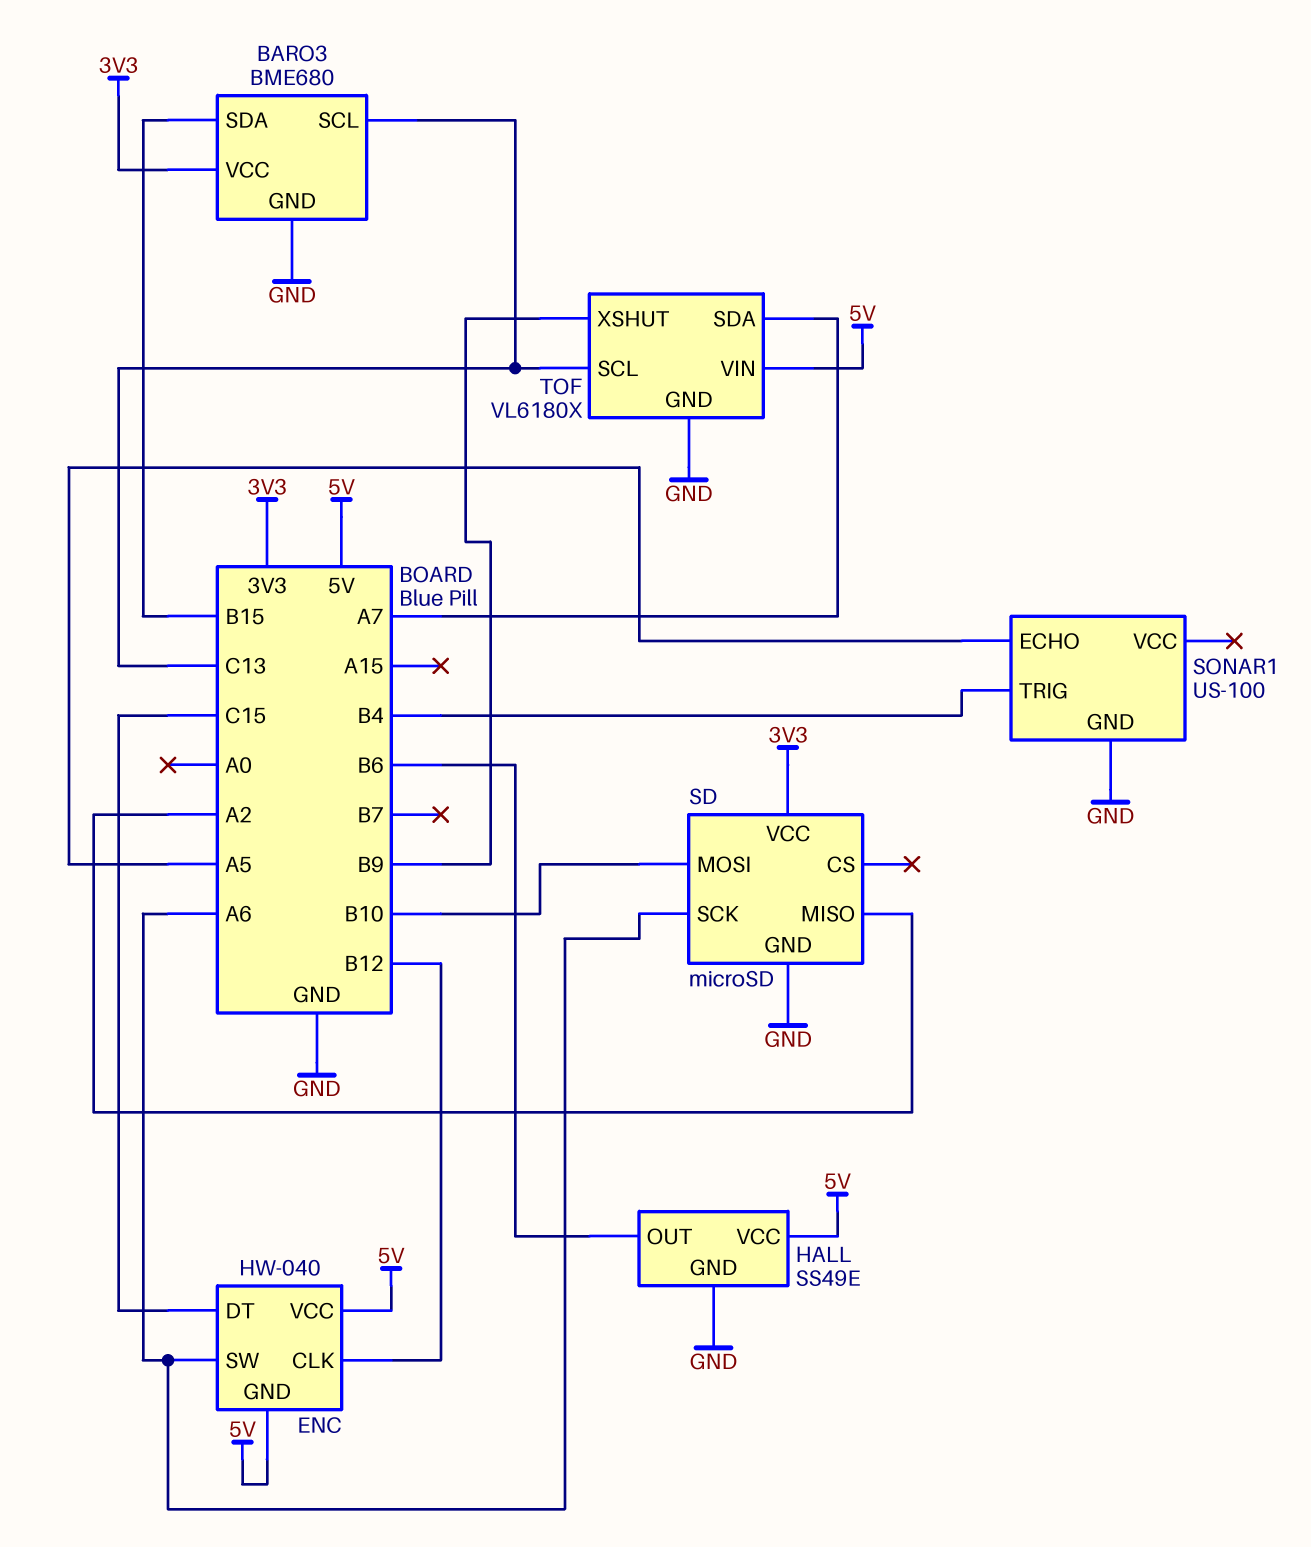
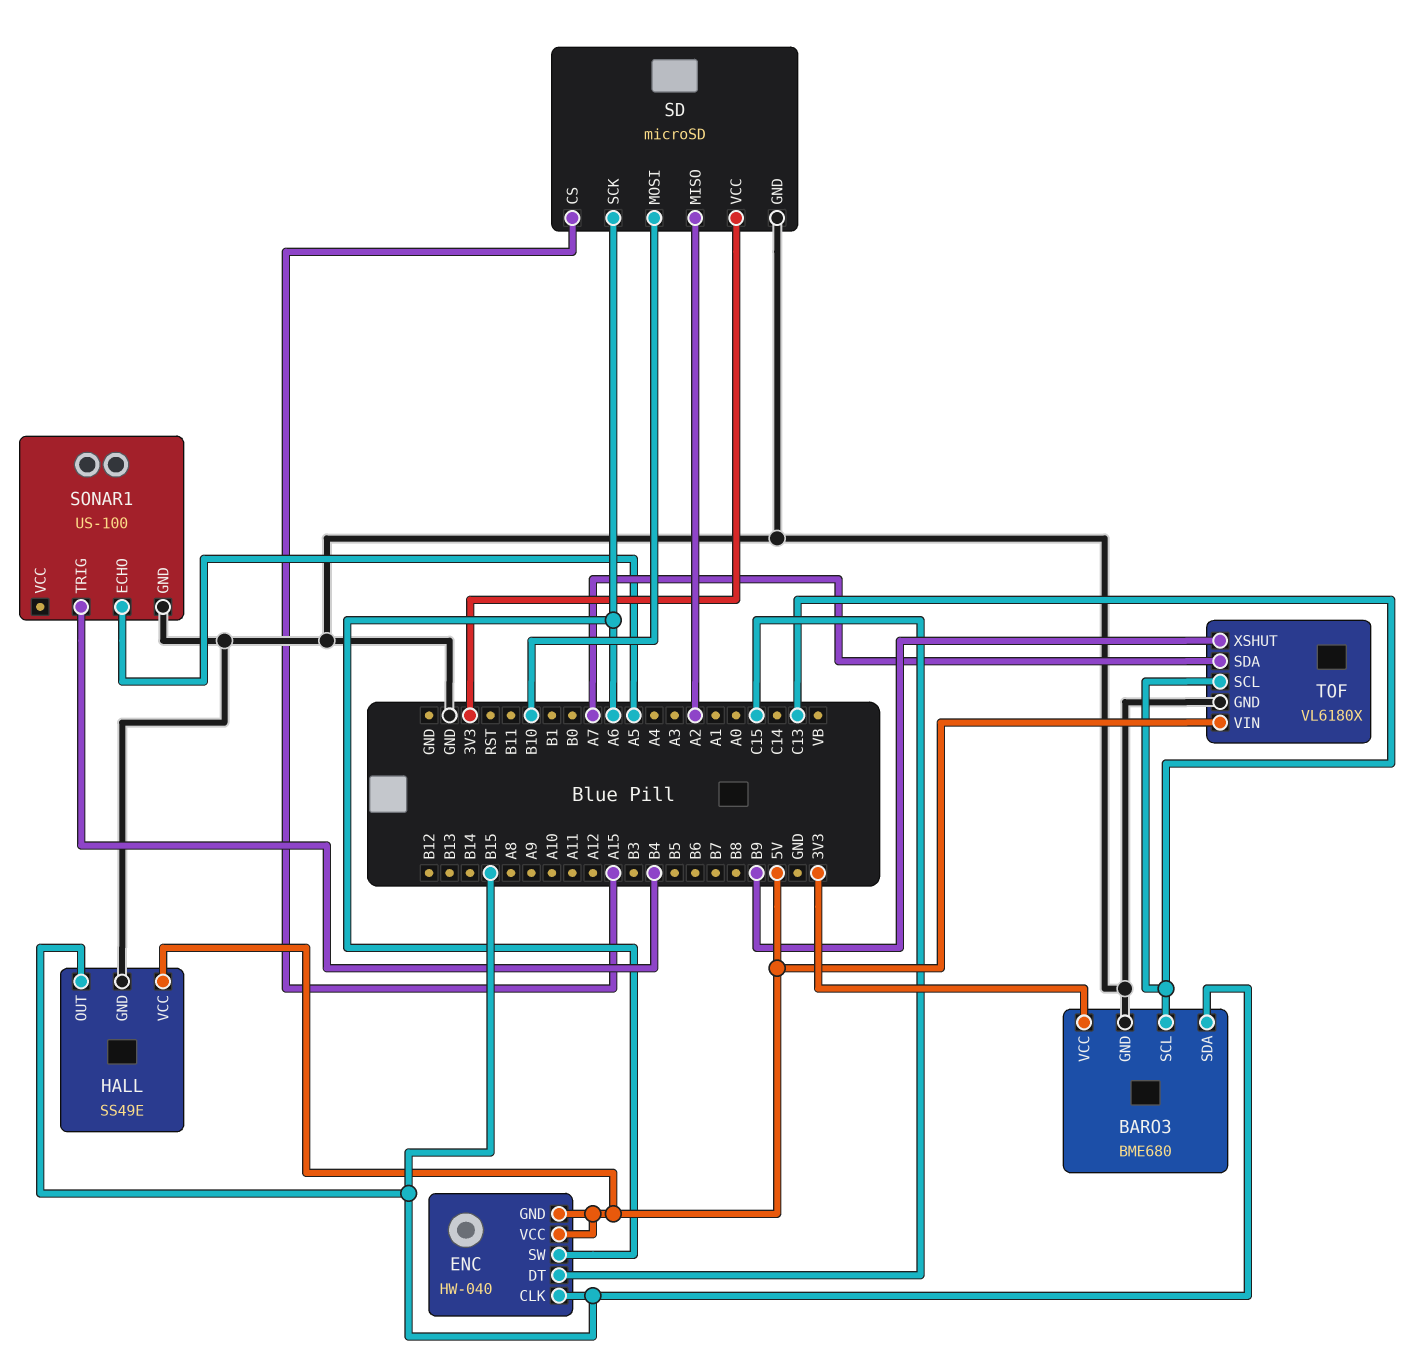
ENC pin CLK: B12 -> B15
HALL pin OUT: B6 -> B15
SD pin CS: none -> A15

